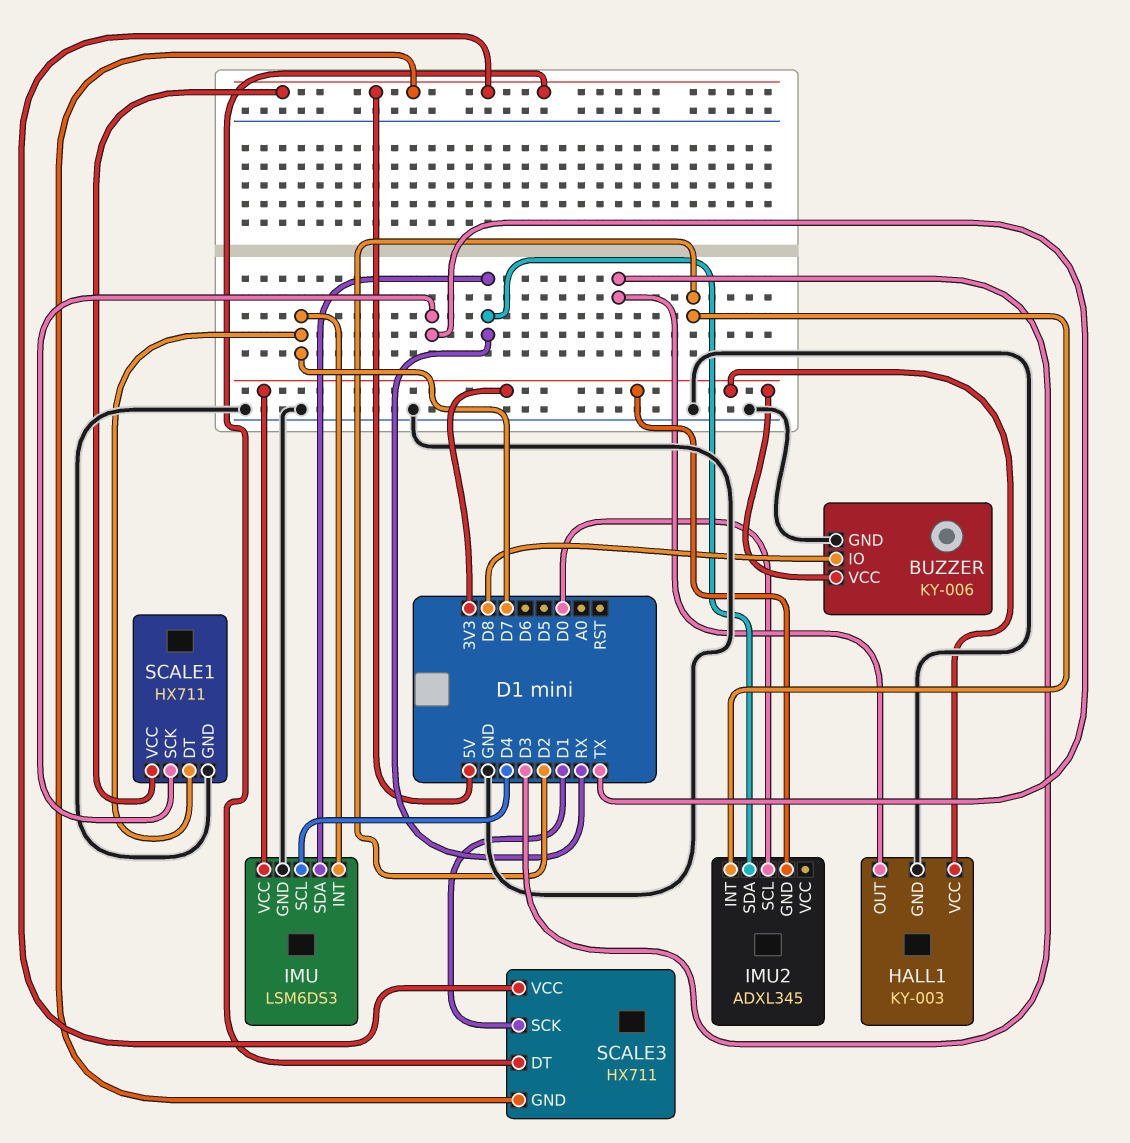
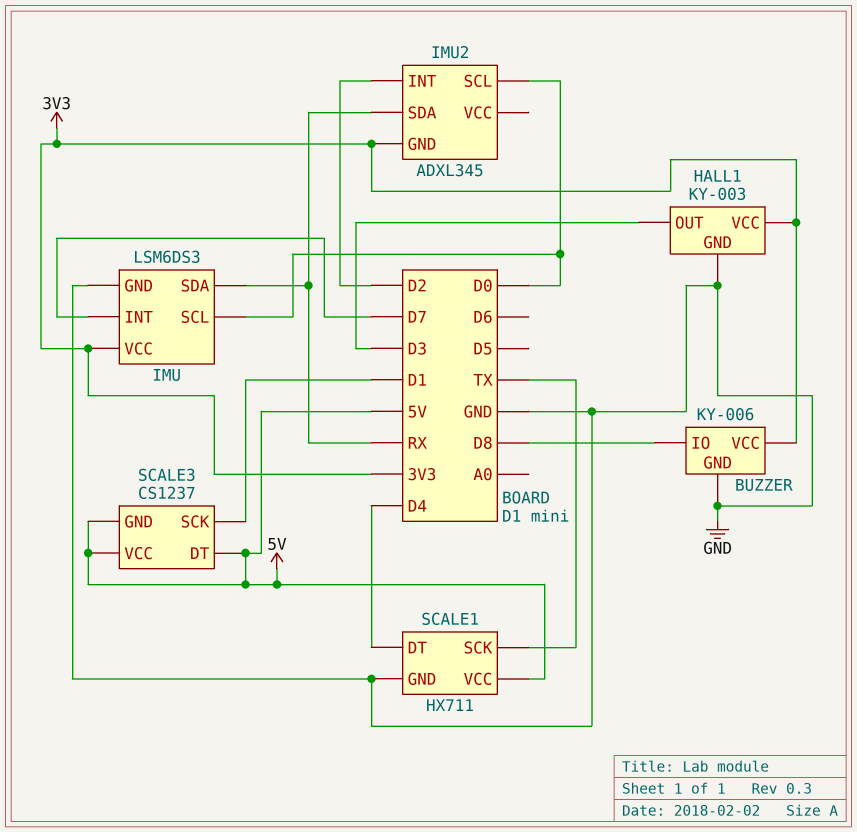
IMU pin SCL: D4 -> D0
SCALE1 pin DT: D7 -> D4
SCALE3: HX711 -> CS1237

